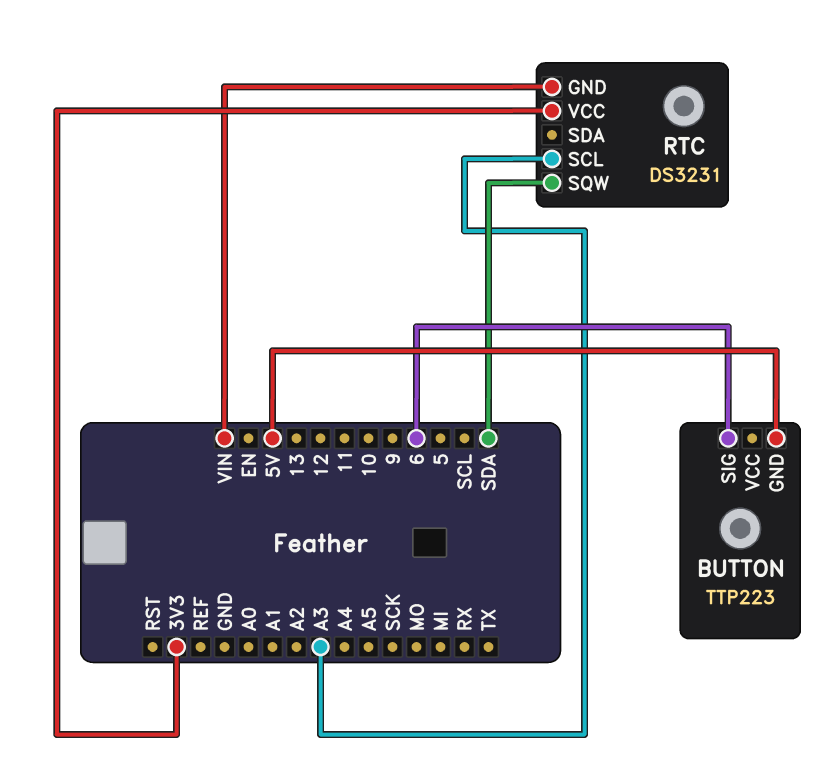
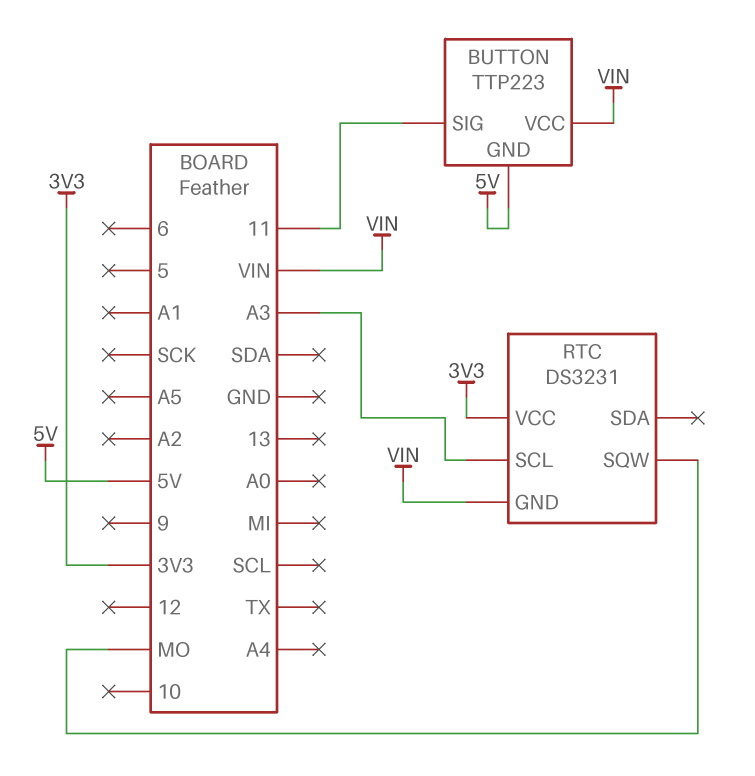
BUTTON pin SIG: 6 -> 11
BUTTON pin VCC: none -> VIN
RTC pin SQW: SDA -> MO

